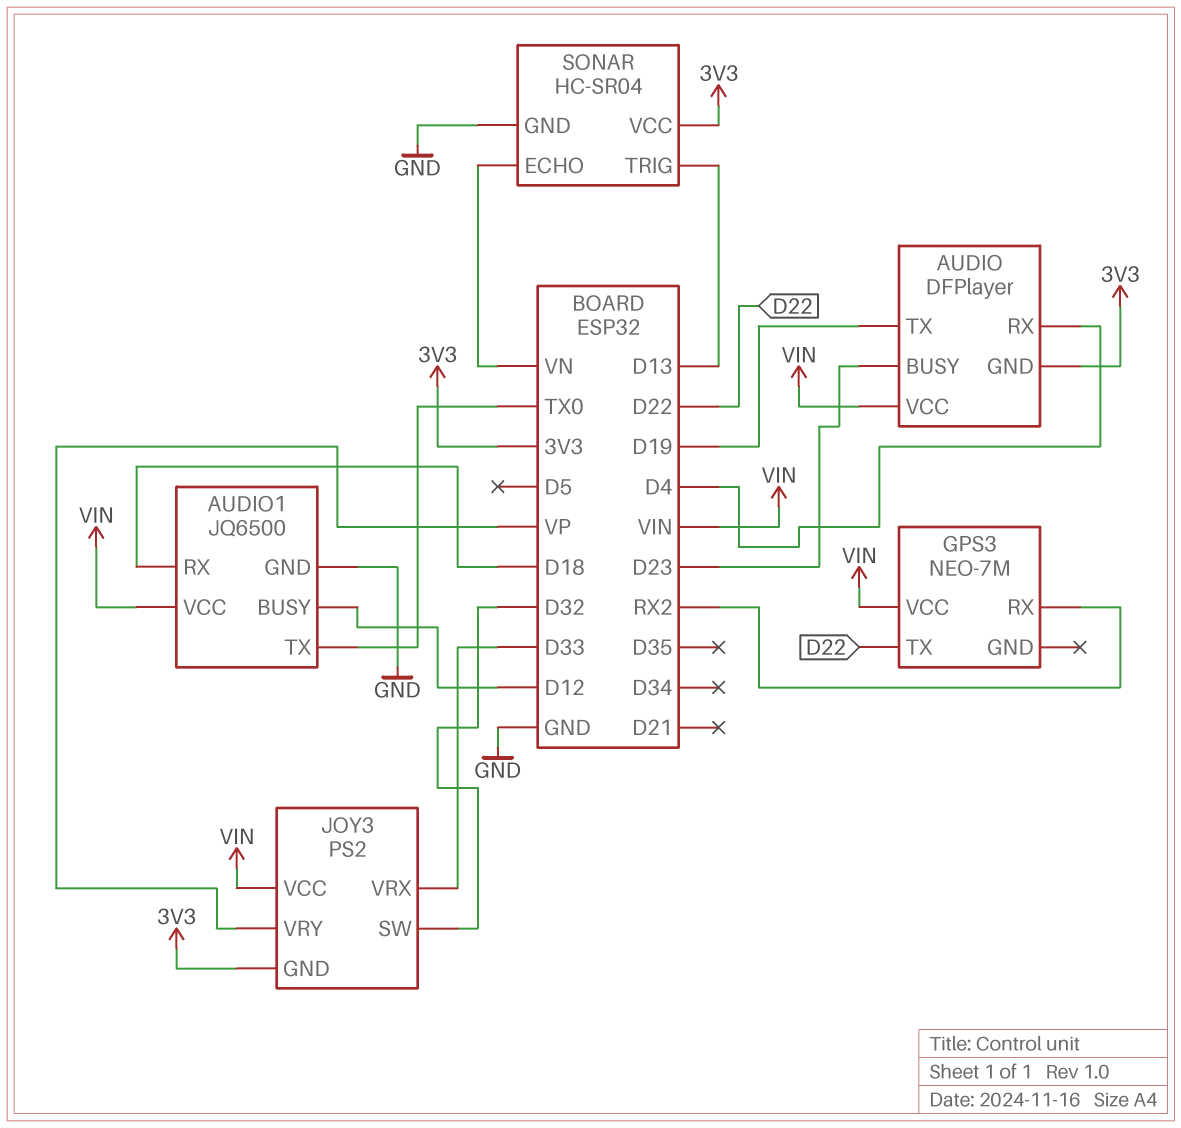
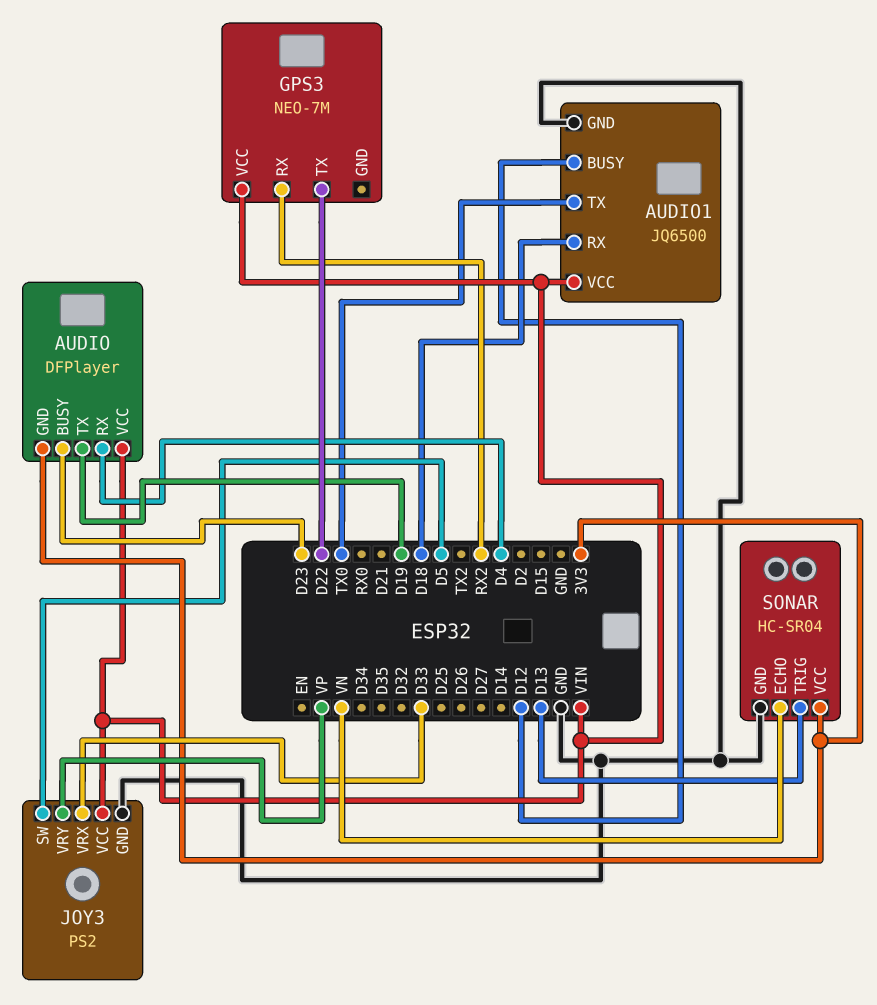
JOY3 pin GND: 3V3 -> GND
JOY3 pin SW: D32 -> D5

